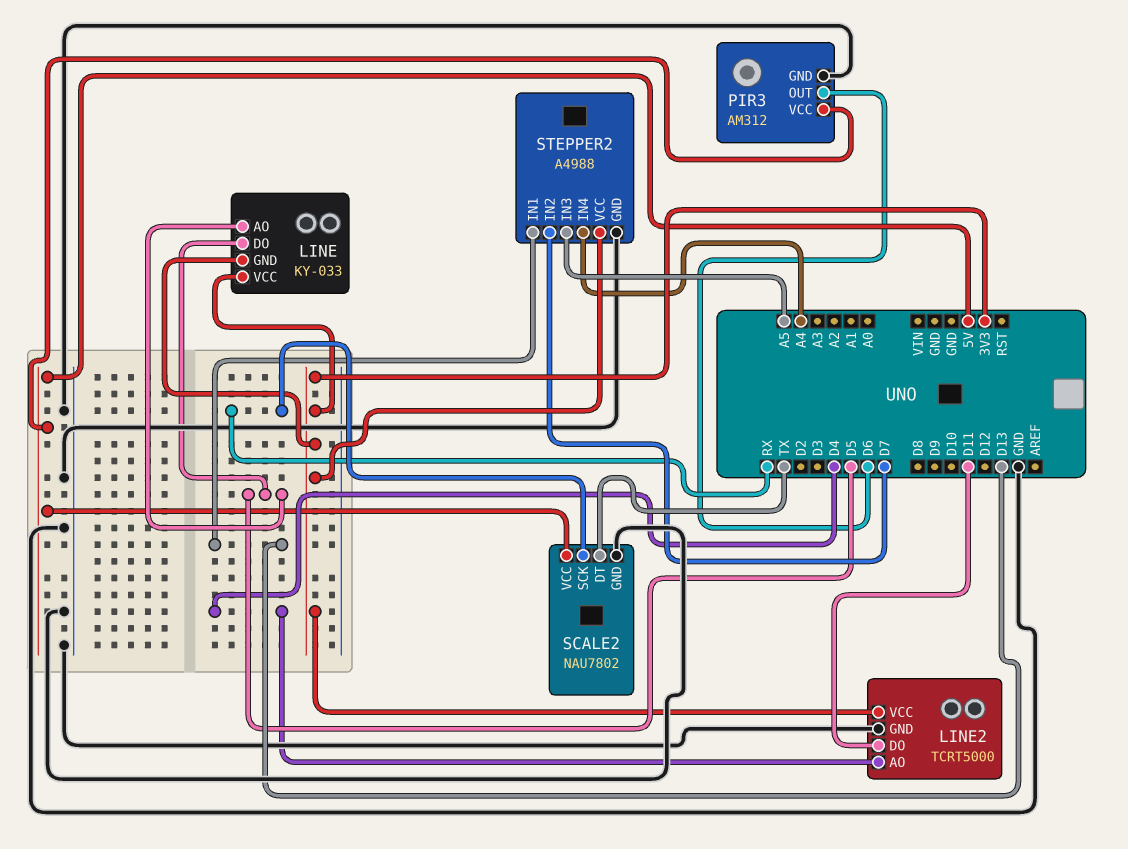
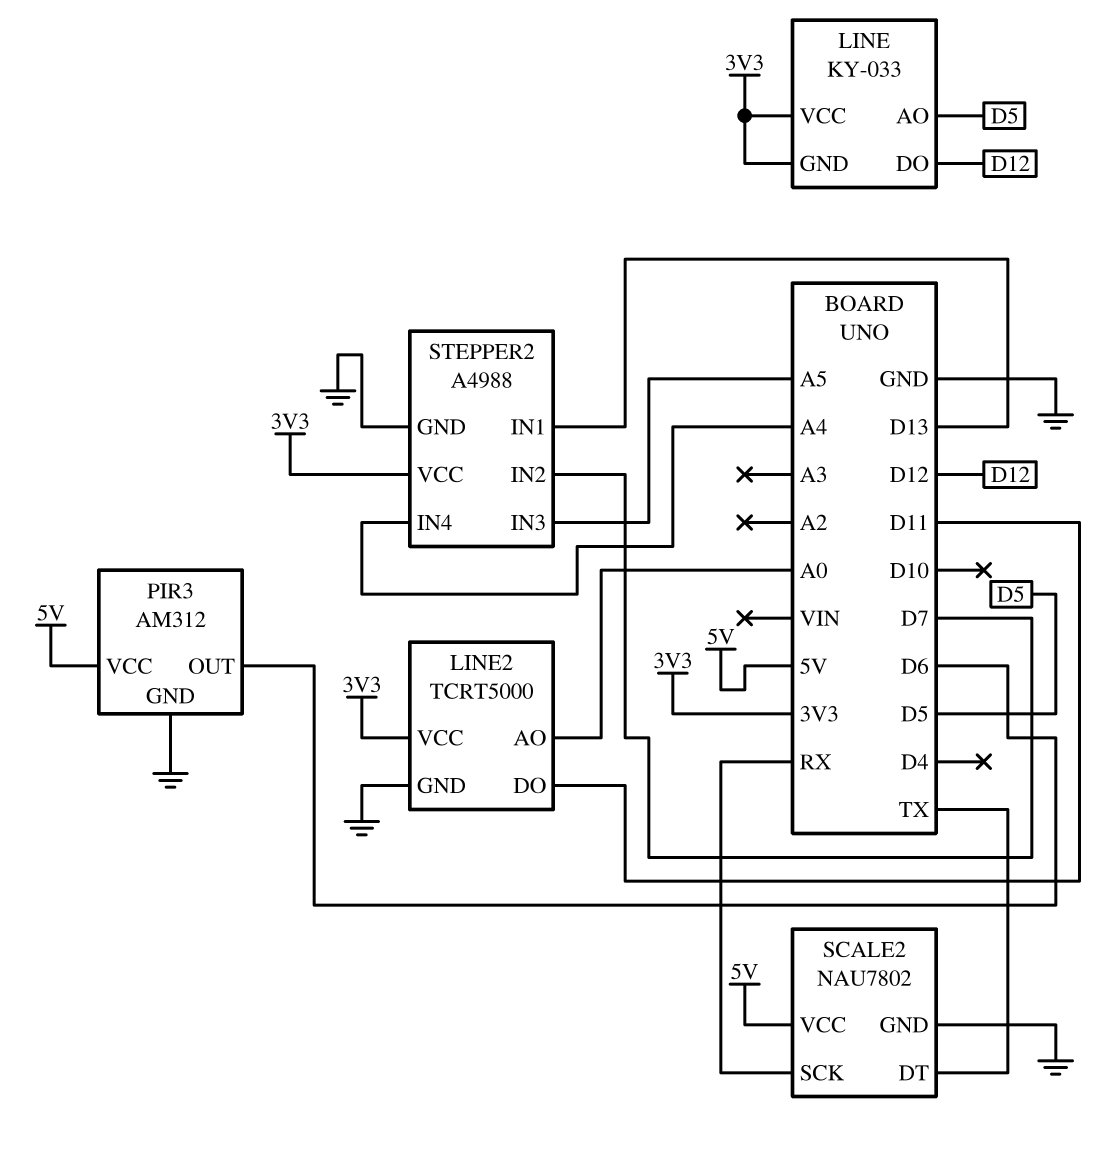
LINE pin DO: D5 -> D12
LINE2 pin AO: D4 -> A0

